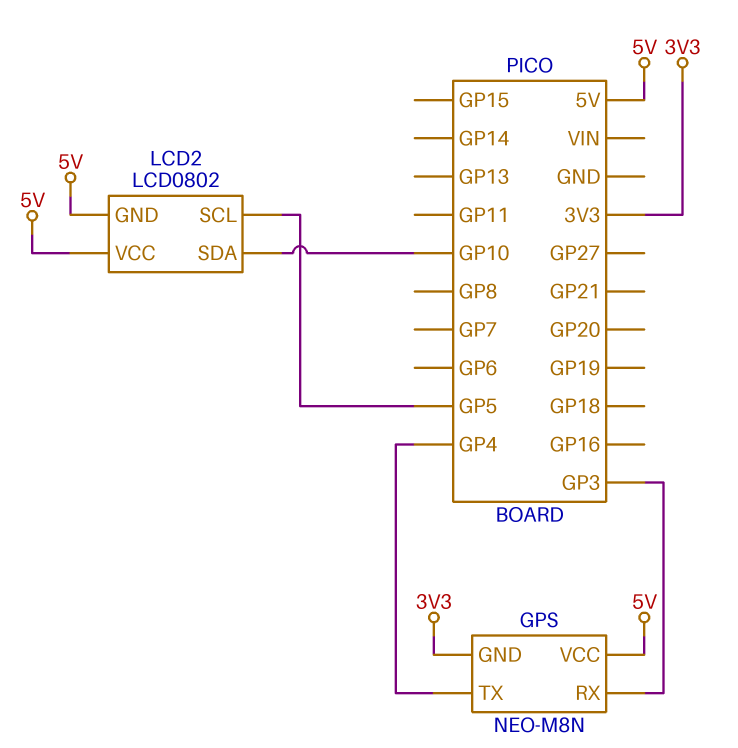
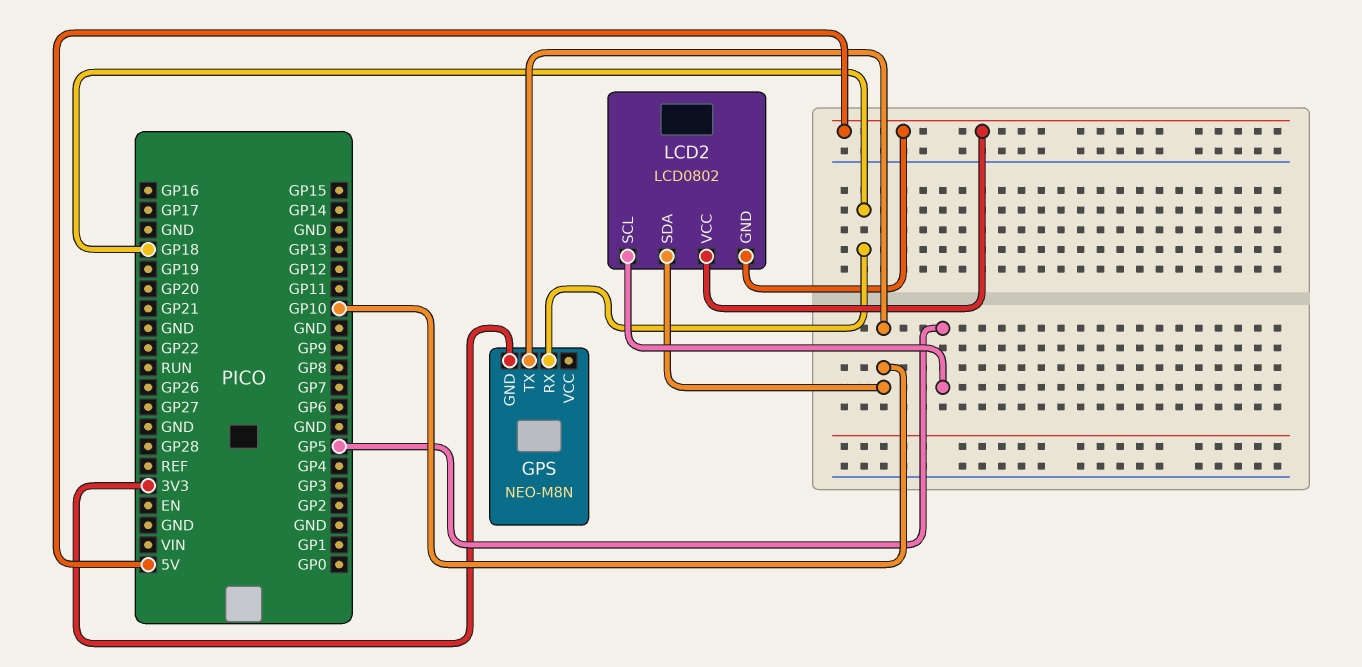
GPS pin RX: GP3 -> GP18
GPS pin TX: GP4 -> GP10
GPS pin VCC: 5V -> none

